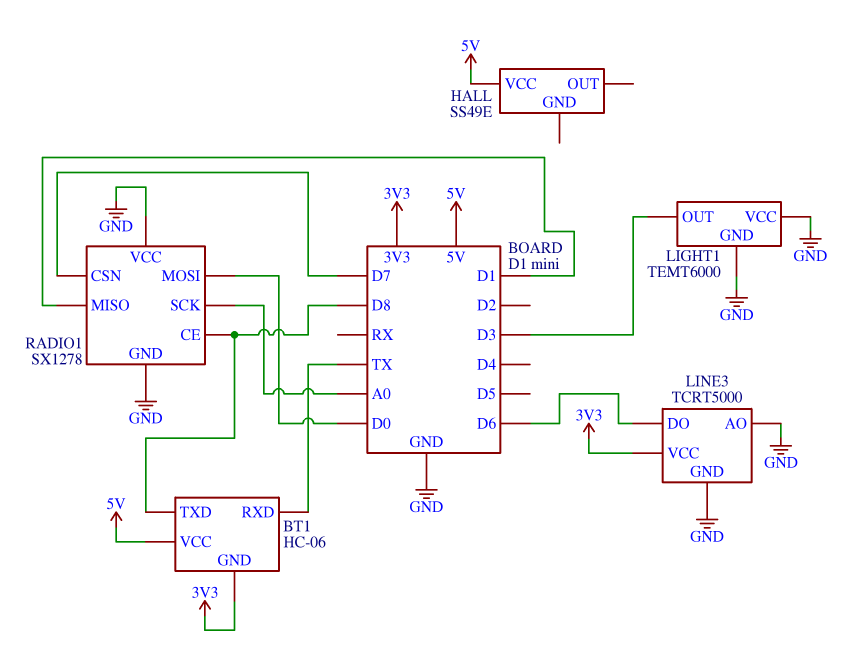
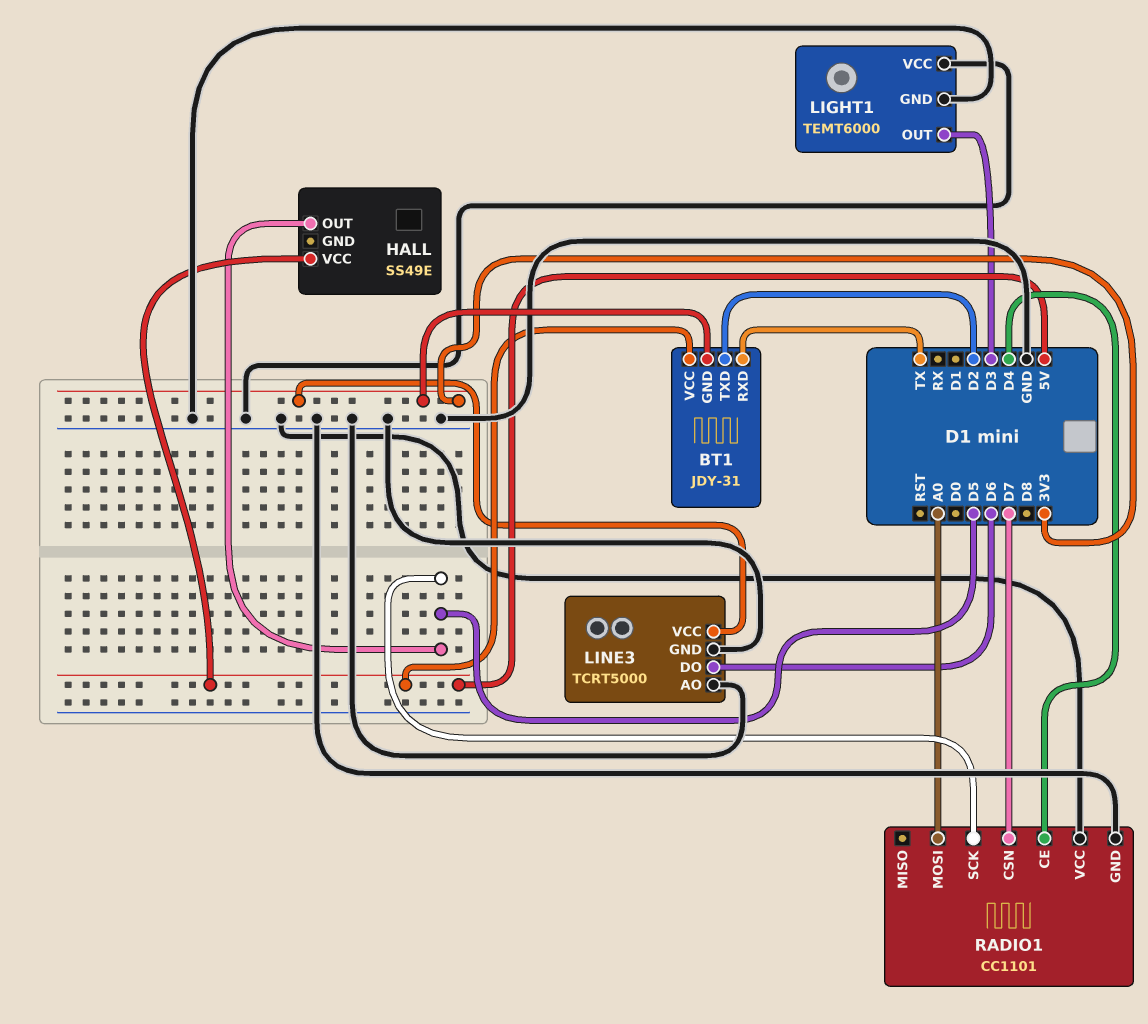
BT1: HC-06 -> JDY-31
BT1 pin TXD: D8 -> D2
HALL pin OUT: none -> D5
RADIO1: SX1278 -> CC1101
RADIO1 pin CE: D8 -> D4
RADIO1 pin MISO: D1 -> none
RADIO1 pin MOSI: D0 -> A0
RADIO1 pin SCK: A0 -> D5

